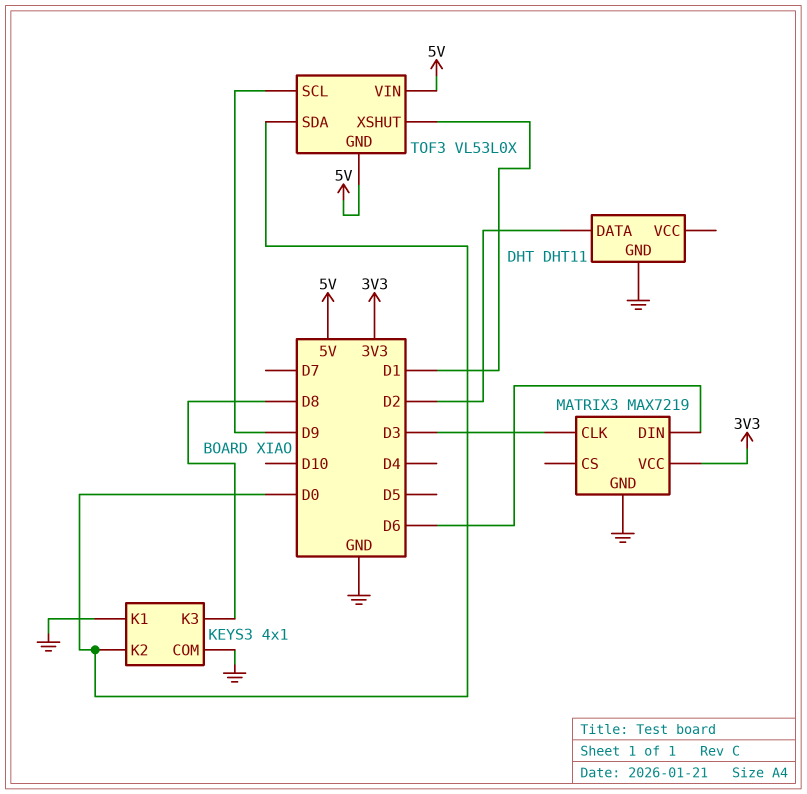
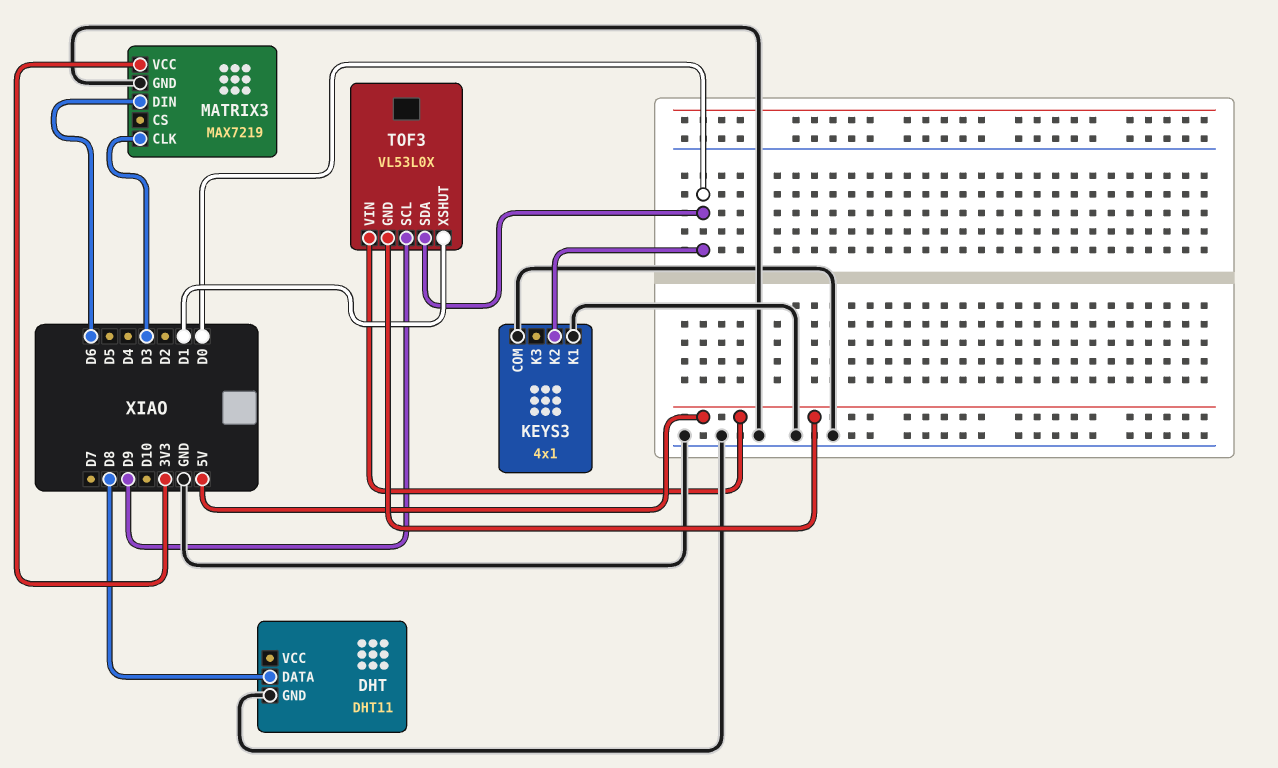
DHT pin DATA: D2 -> D8
KEYS3 pin K3: D8 -> none

